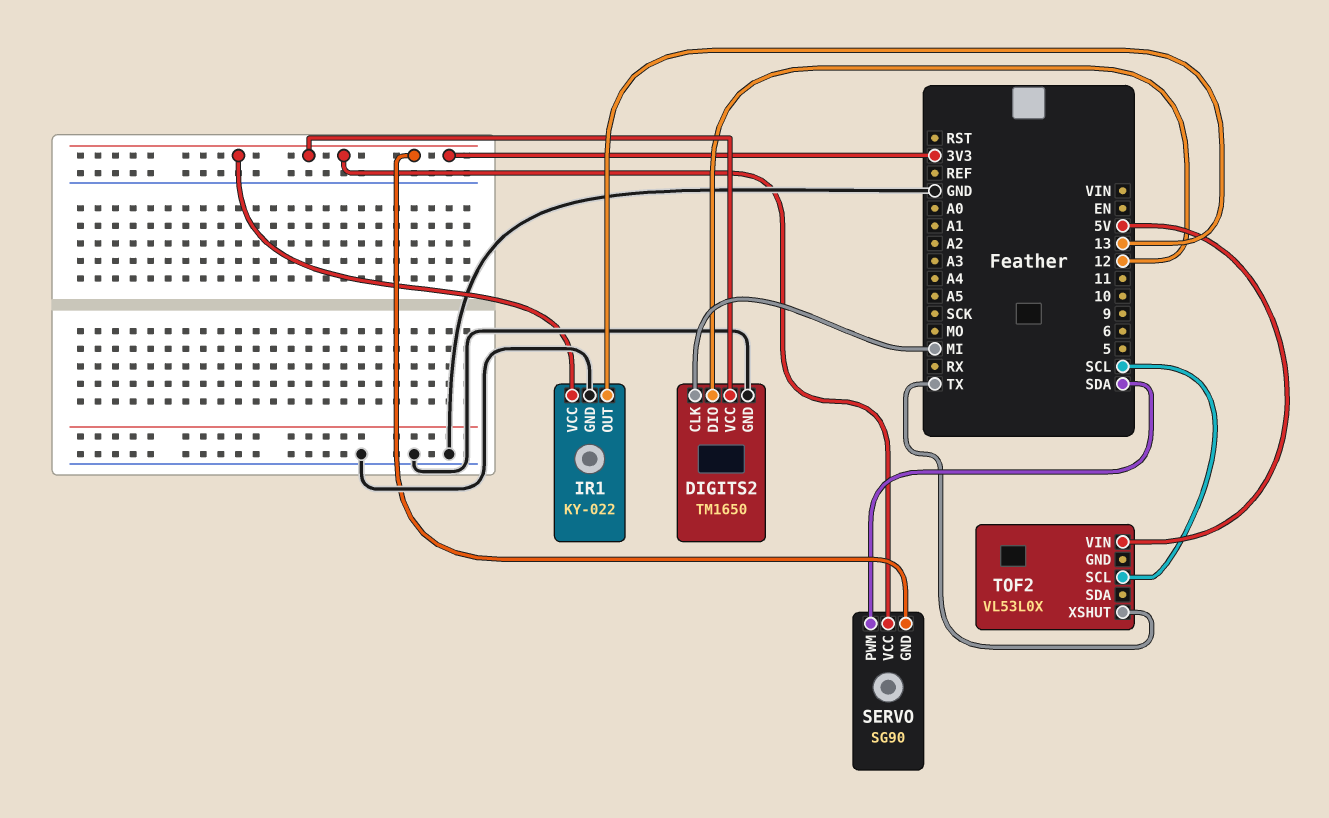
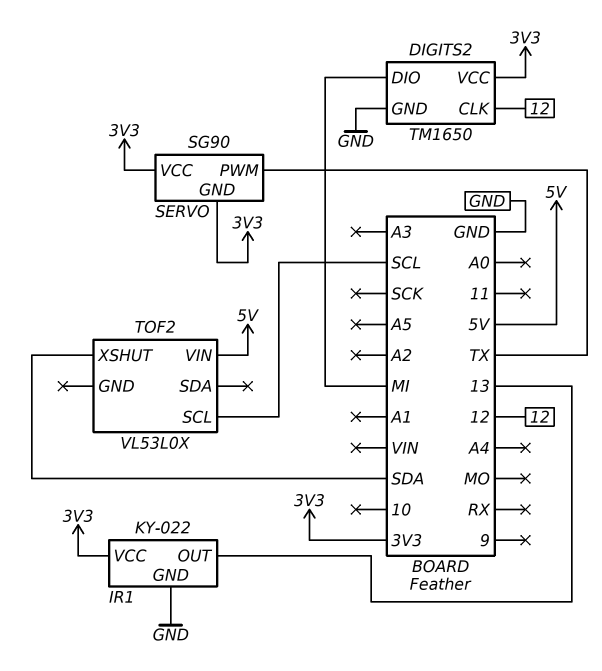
DIGITS2 pin CLK: MI -> 12
DIGITS2 pin DIO: 12 -> MI
SERVO pin PWM: SDA -> TX
TOF2 pin XSHUT: TX -> SDA

